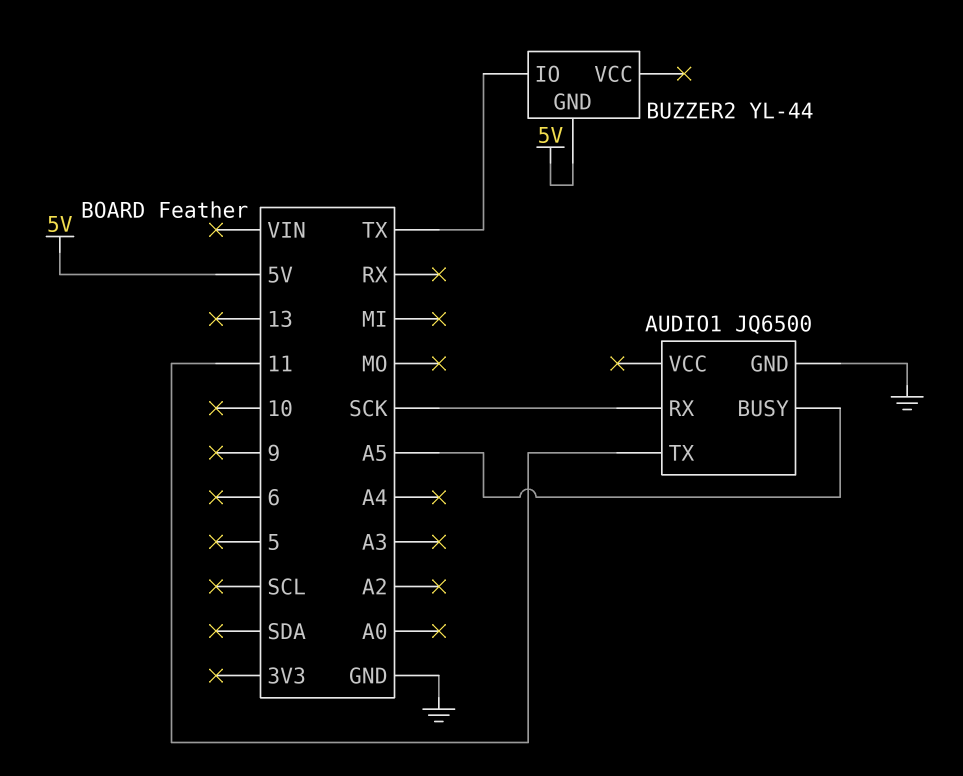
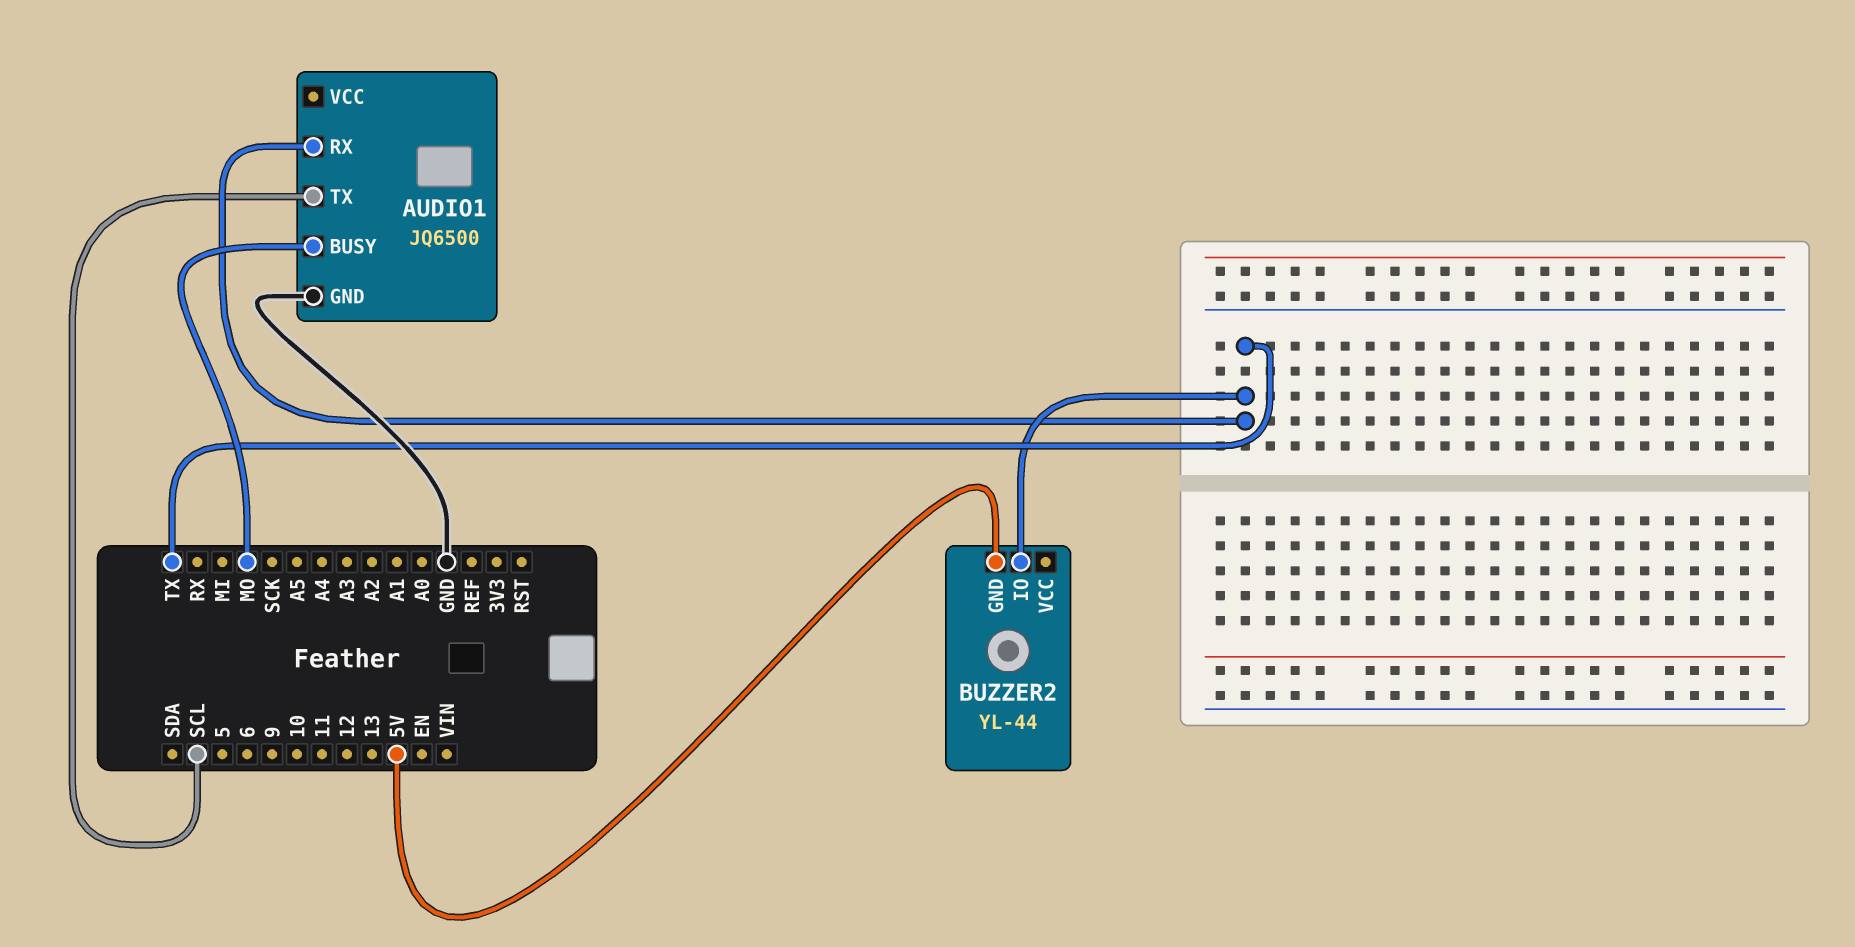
AUDIO1 pin BUSY: A5 -> MO
AUDIO1 pin RX: SCK -> TX
AUDIO1 pin TX: 11 -> SCL

